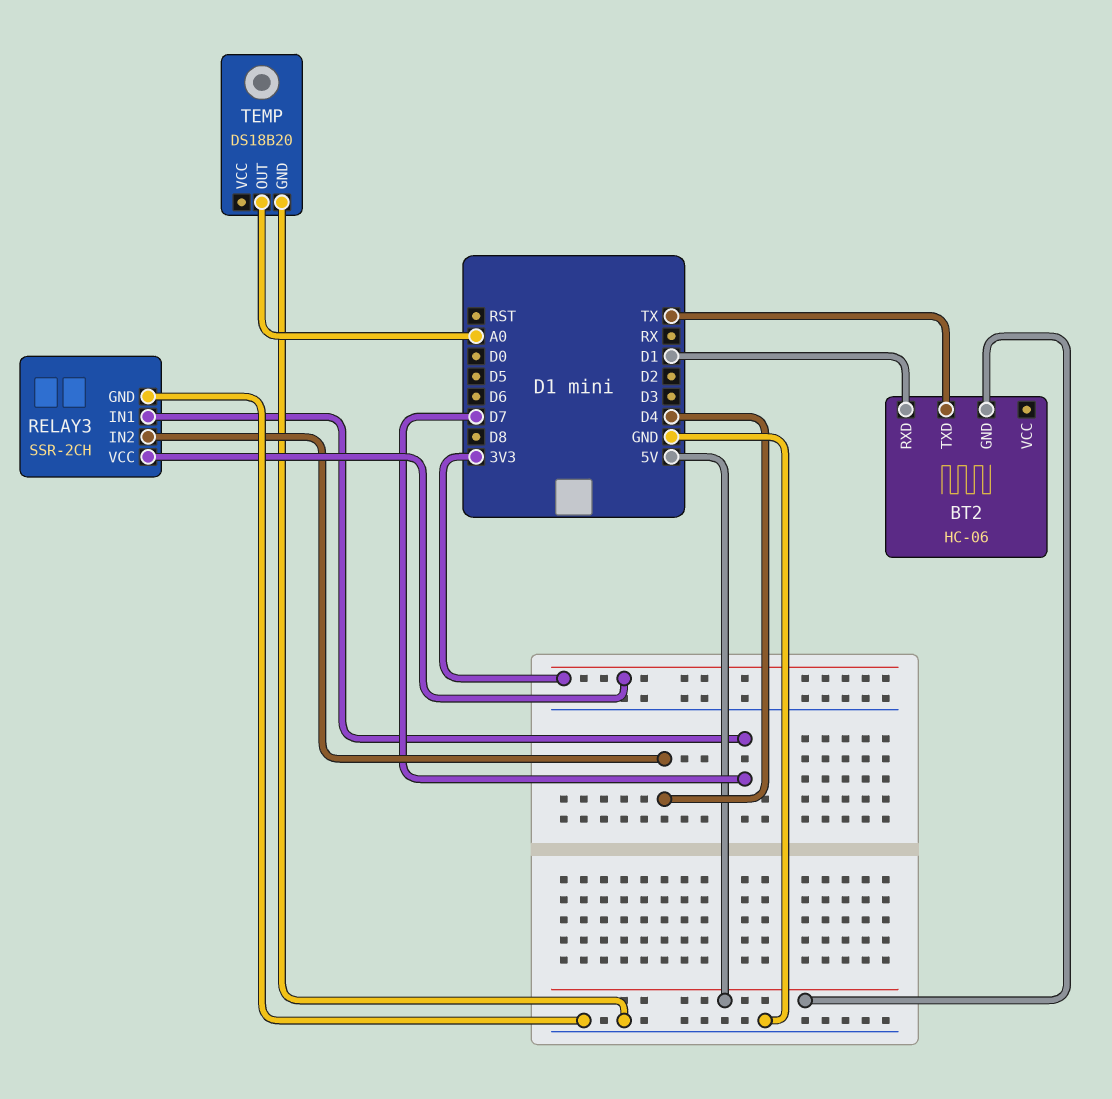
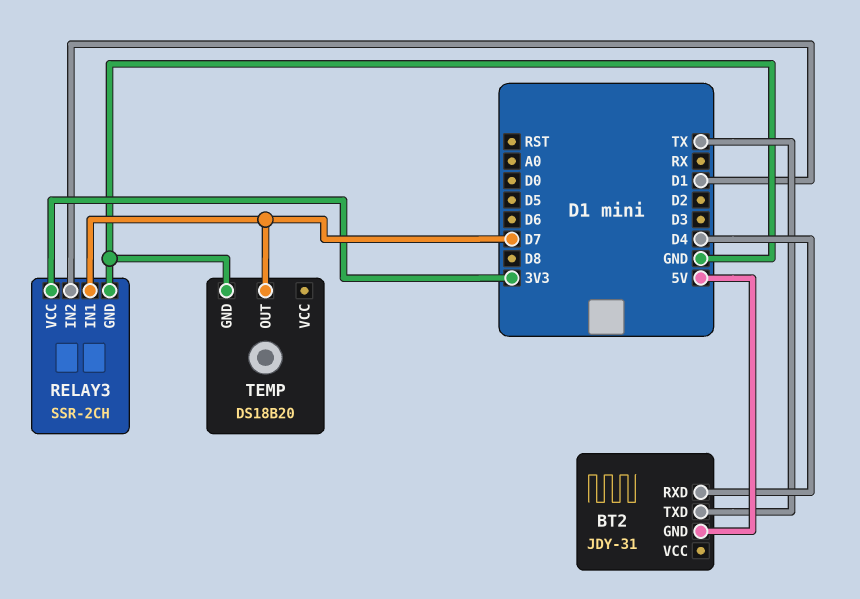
BT2: HC-06 -> JDY-31
BT2 pin RXD: D1 -> D4
RELAY3 pin IN2: D4 -> D1
TEMP pin OUT: A0 -> D7

